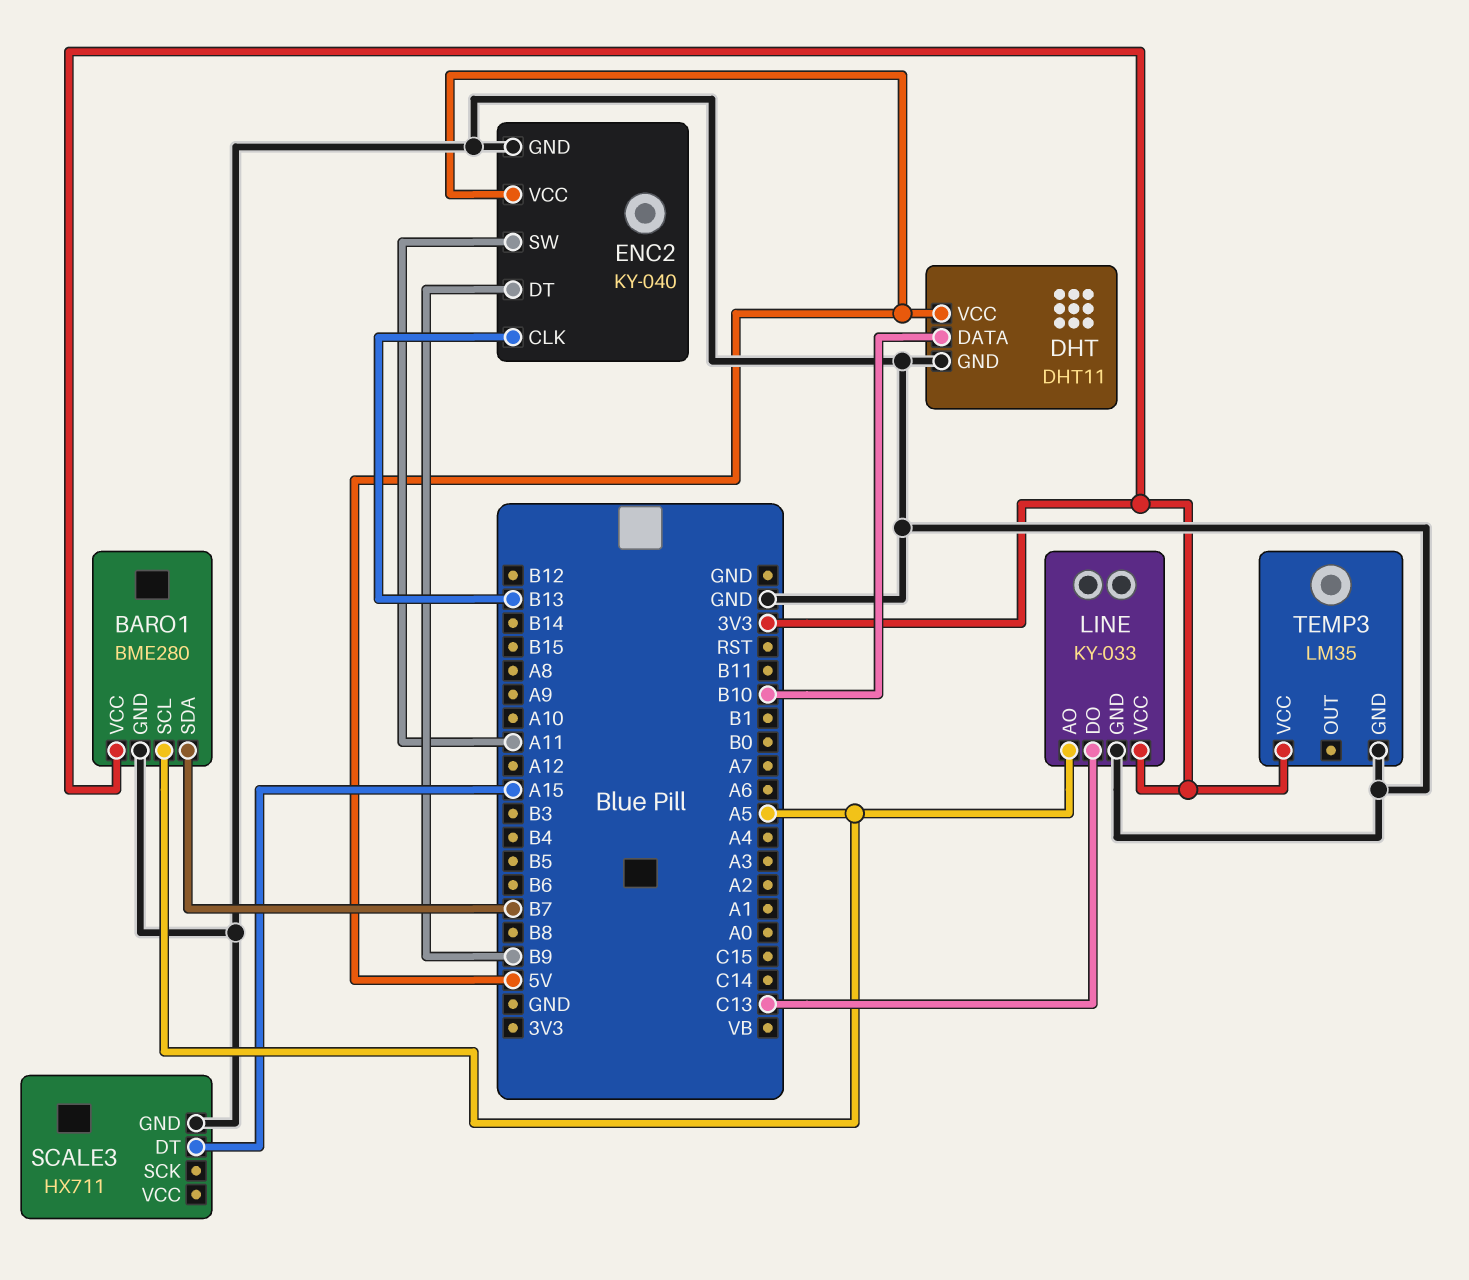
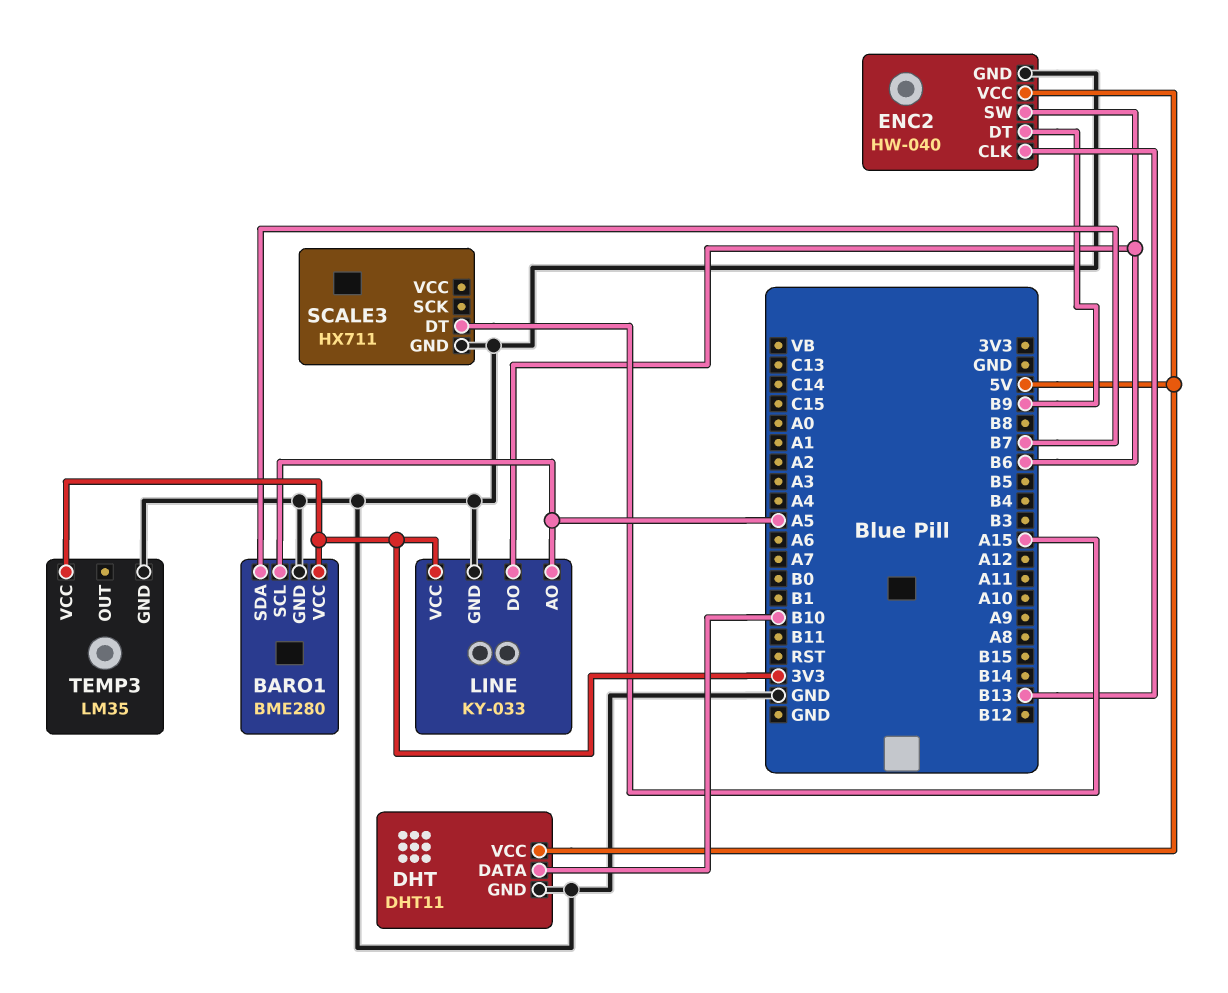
ENC2: KY-040 -> HW-040
ENC2 pin SW: A11 -> B6
LINE pin DO: C13 -> B6

